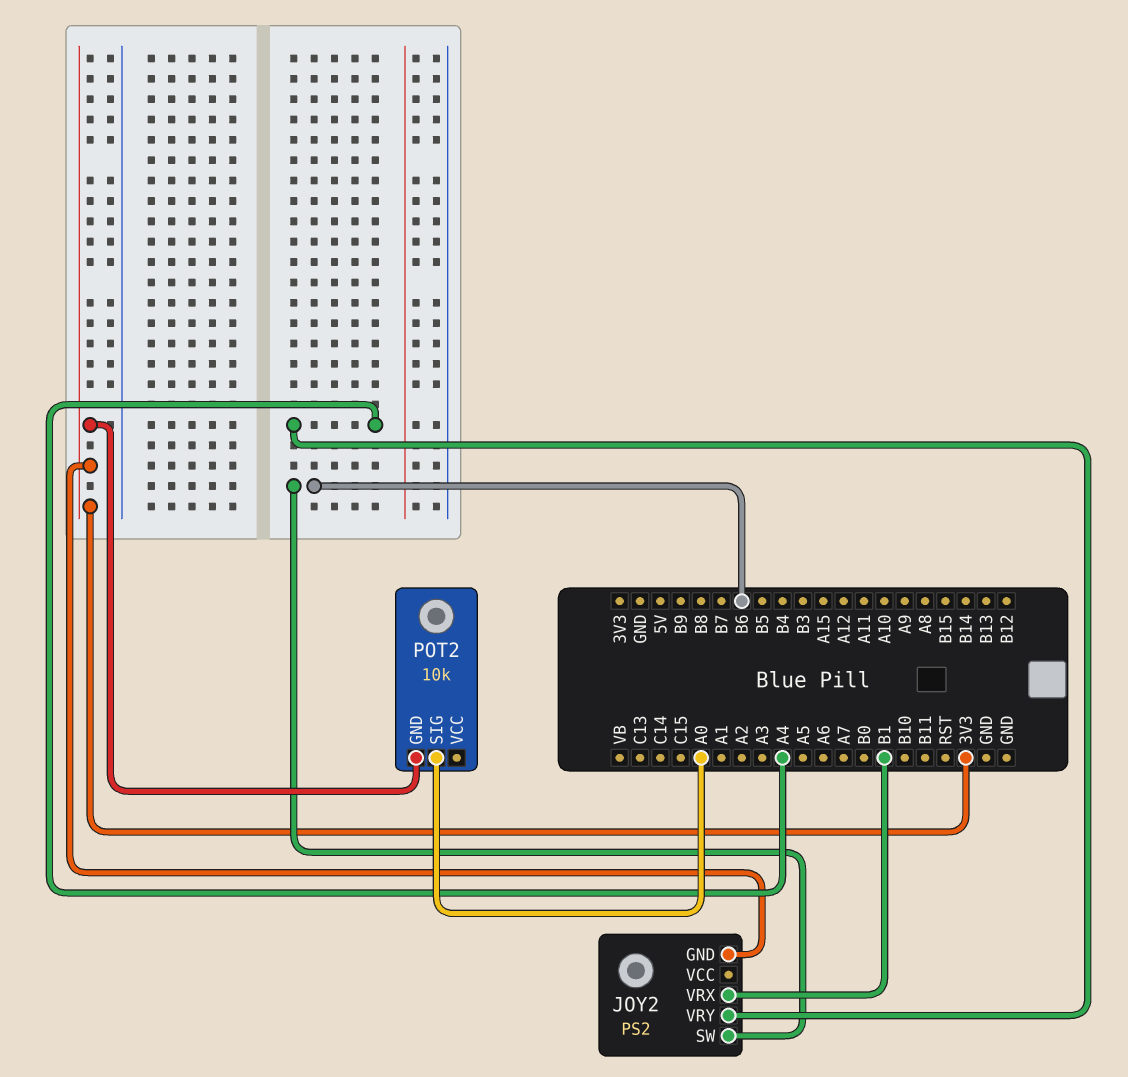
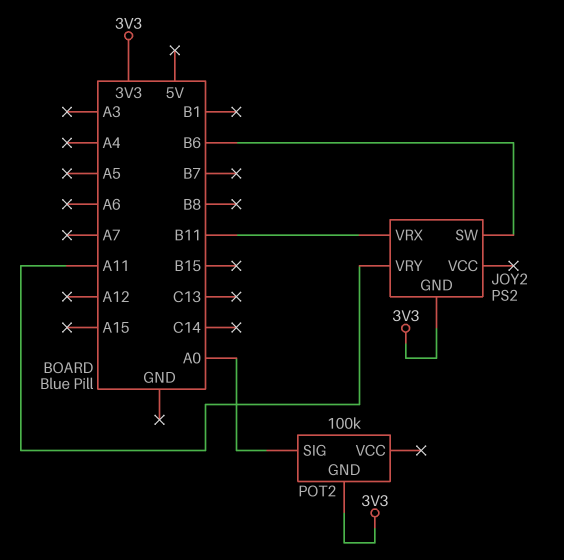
JOY2 pin VRX: B1 -> B11
JOY2 pin VRY: A4 -> A11
POT2: 10k -> 100k

